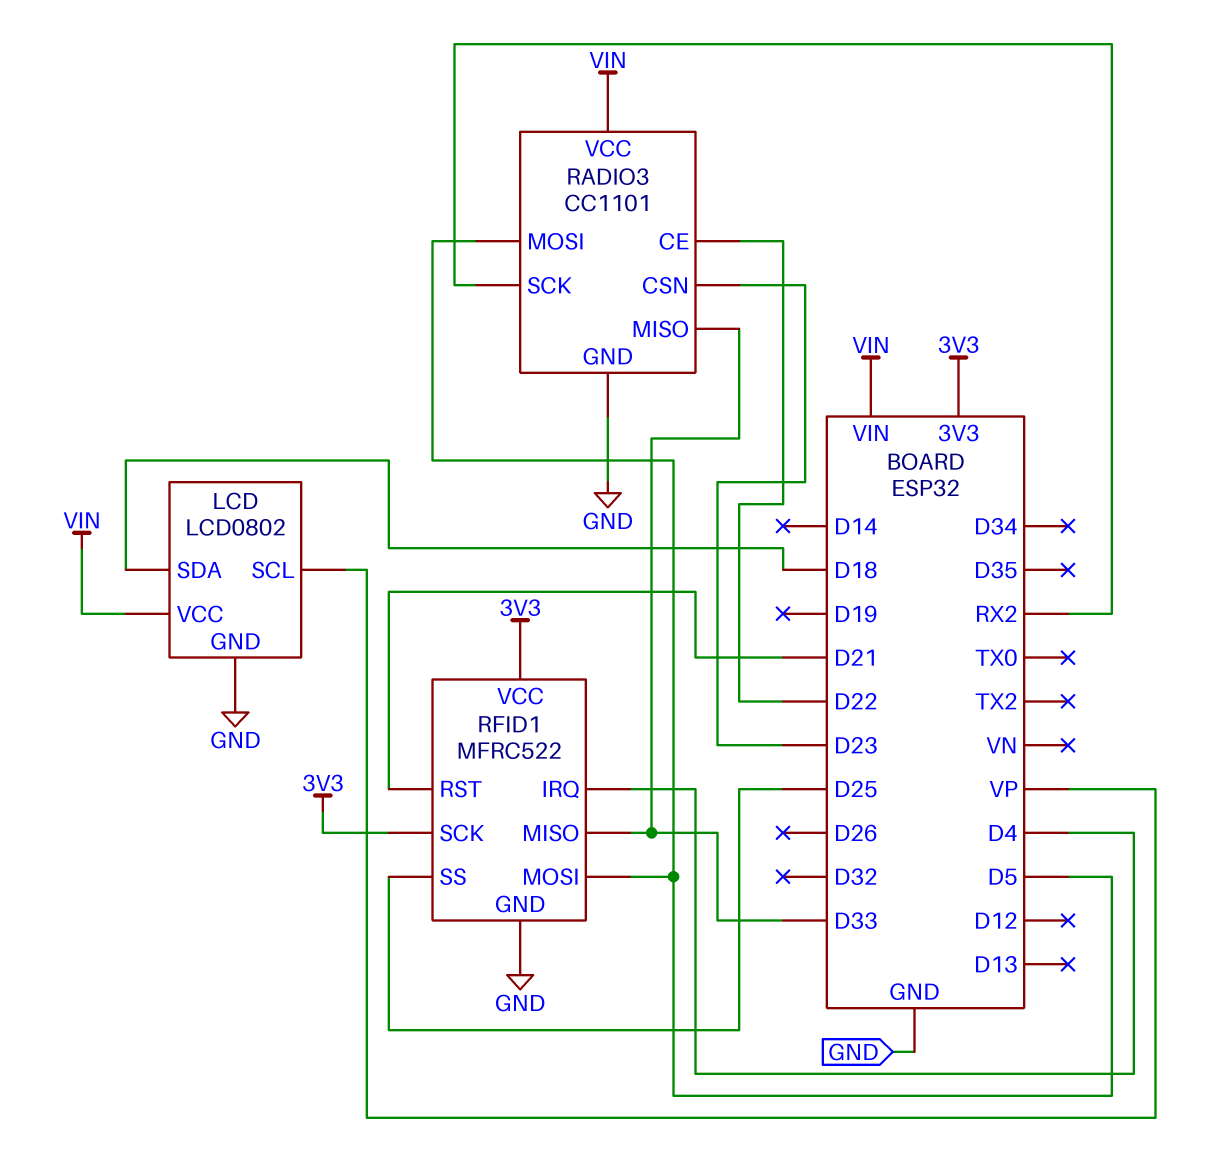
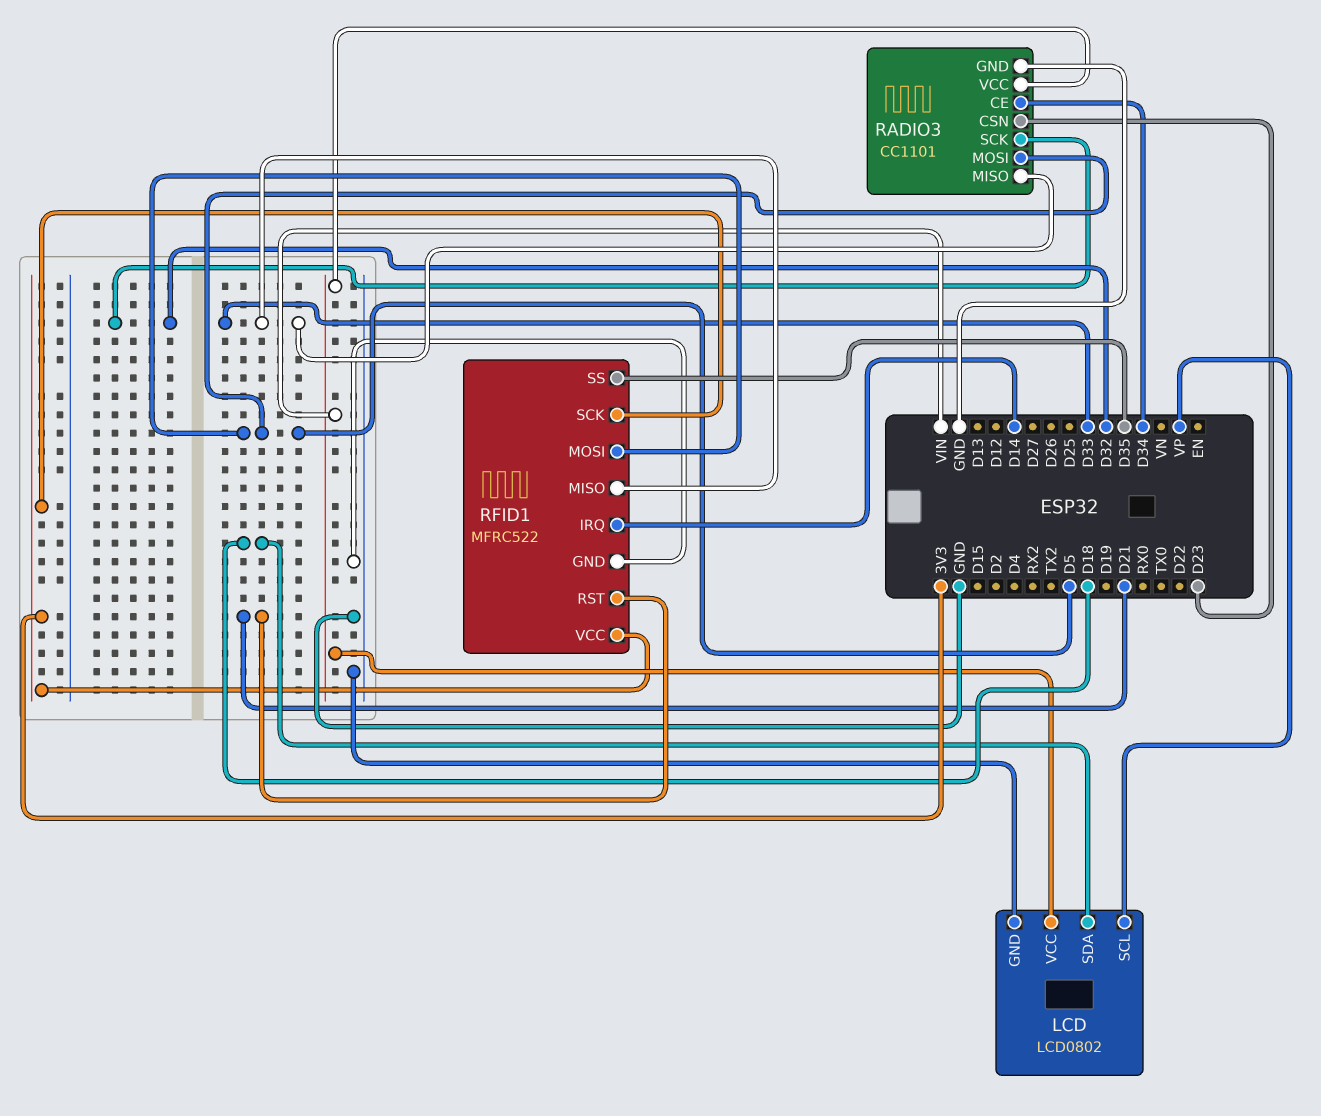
RADIO3 pin CE: D22 -> D34
RADIO3 pin SCK: RX2 -> D32
RFID1 pin IRQ: D4 -> D14
RFID1 pin SS: D25 -> D35

